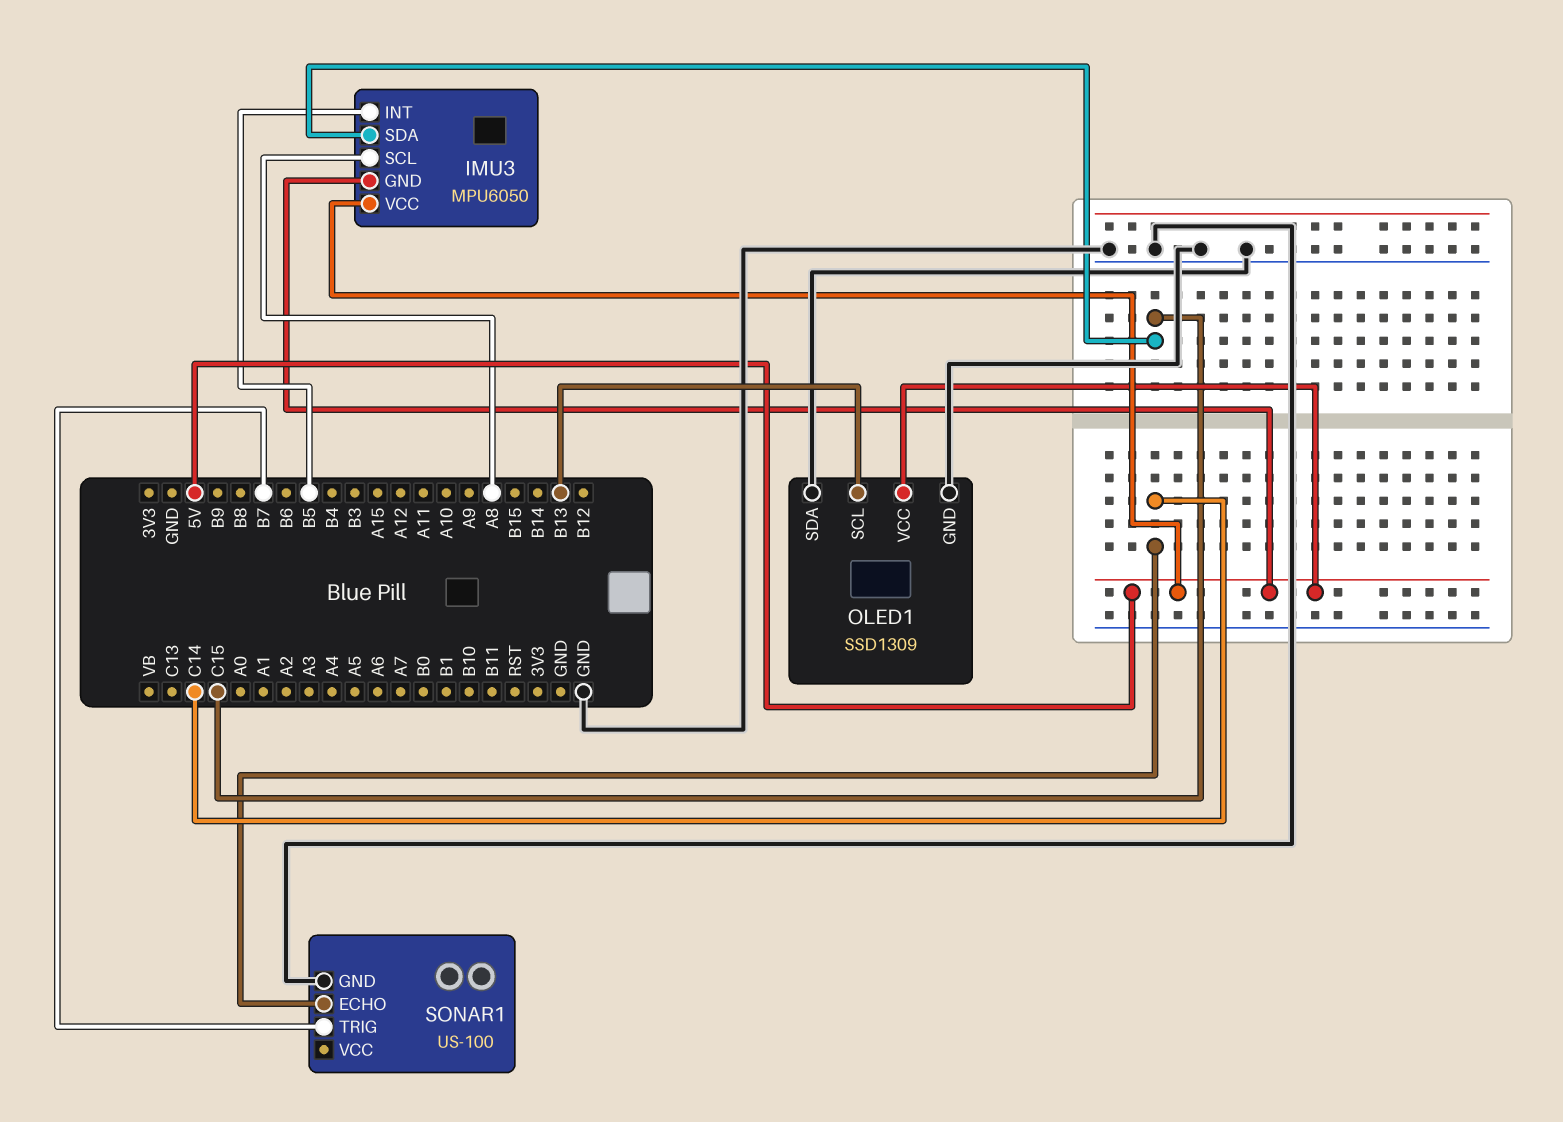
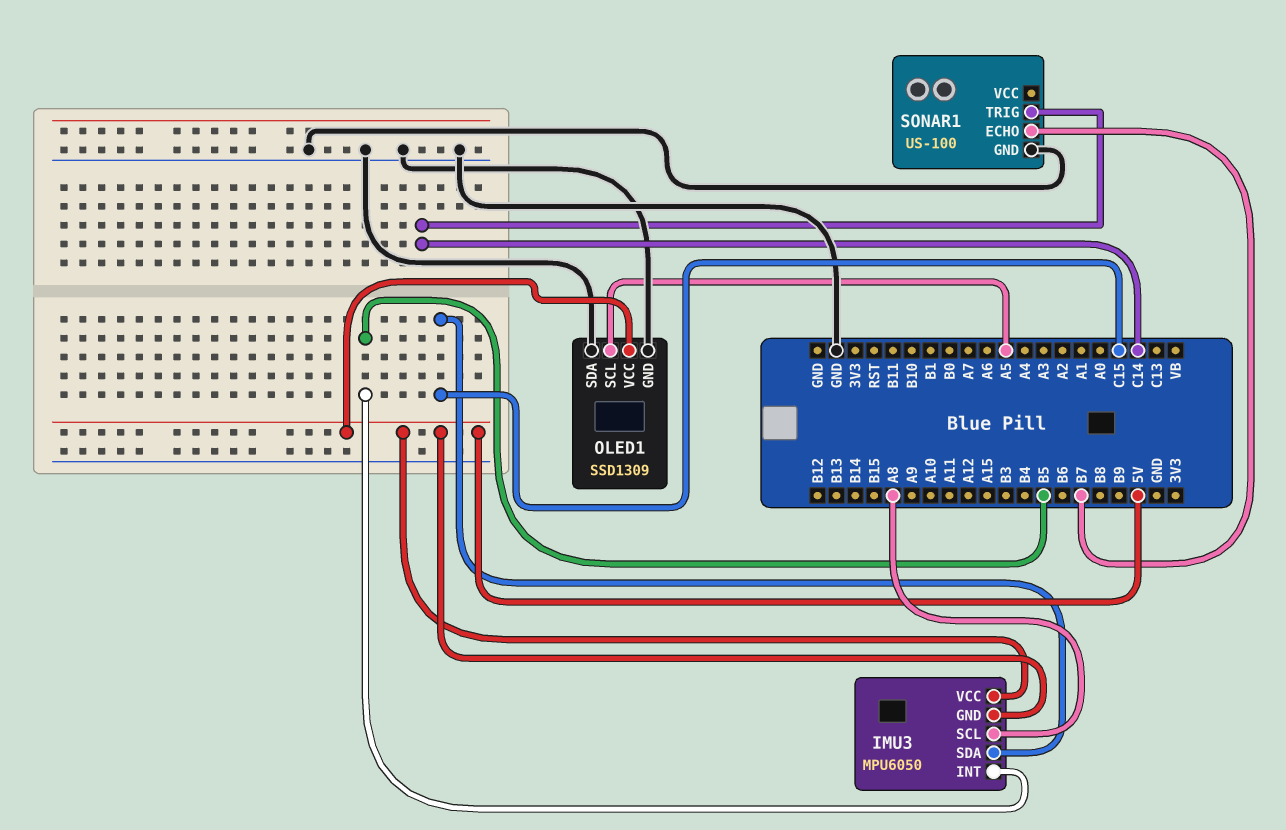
OLED1 pin SCL: B13 -> A5
SONAR1 pin ECHO: C14 -> B7
SONAR1 pin TRIG: B7 -> C14

